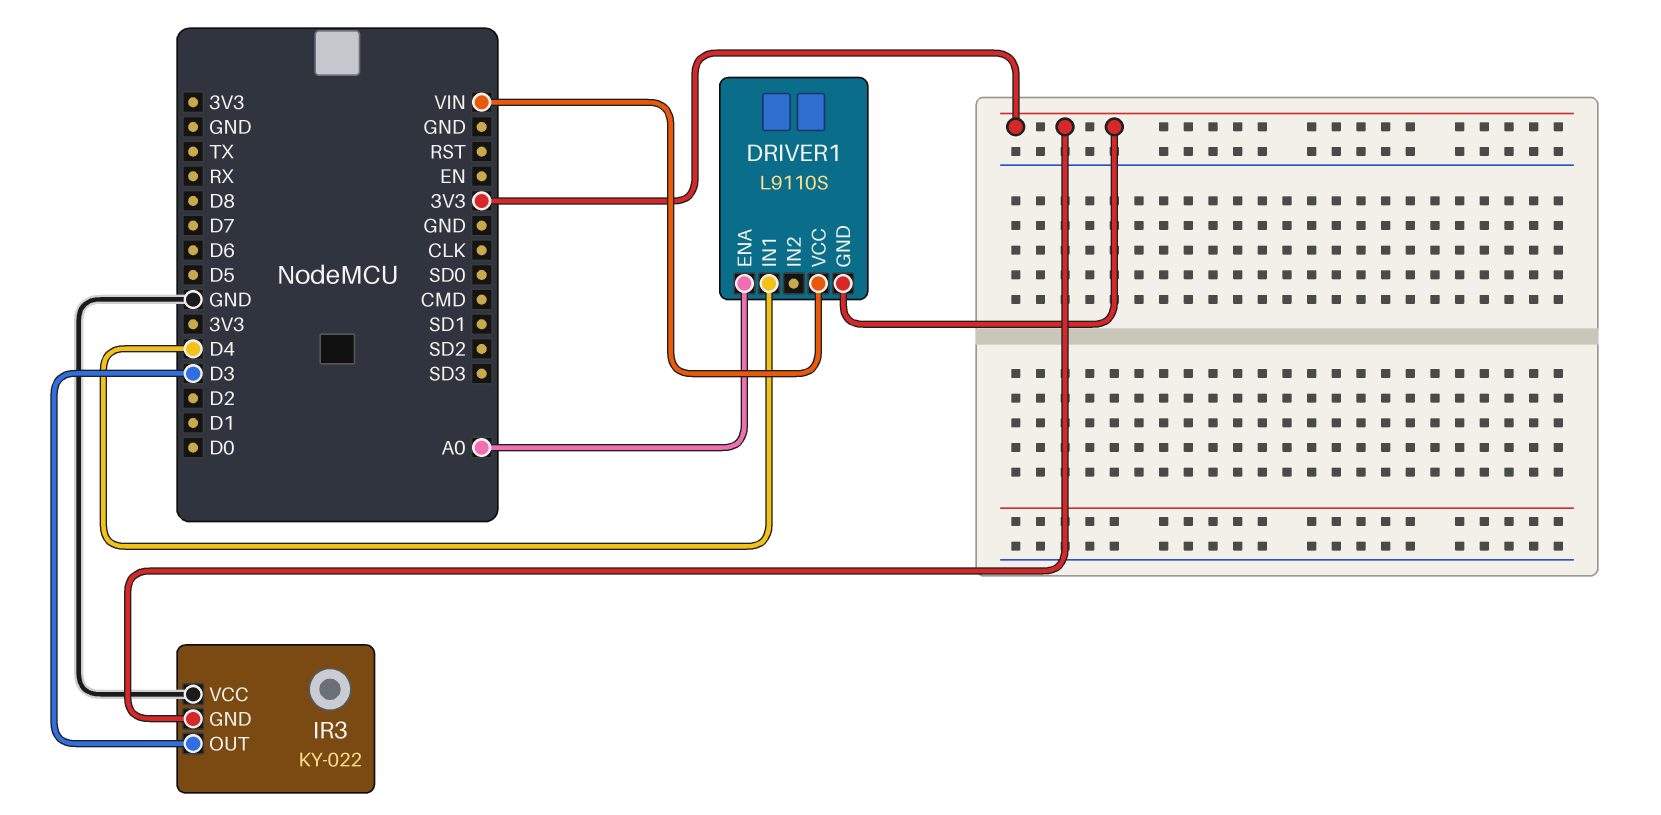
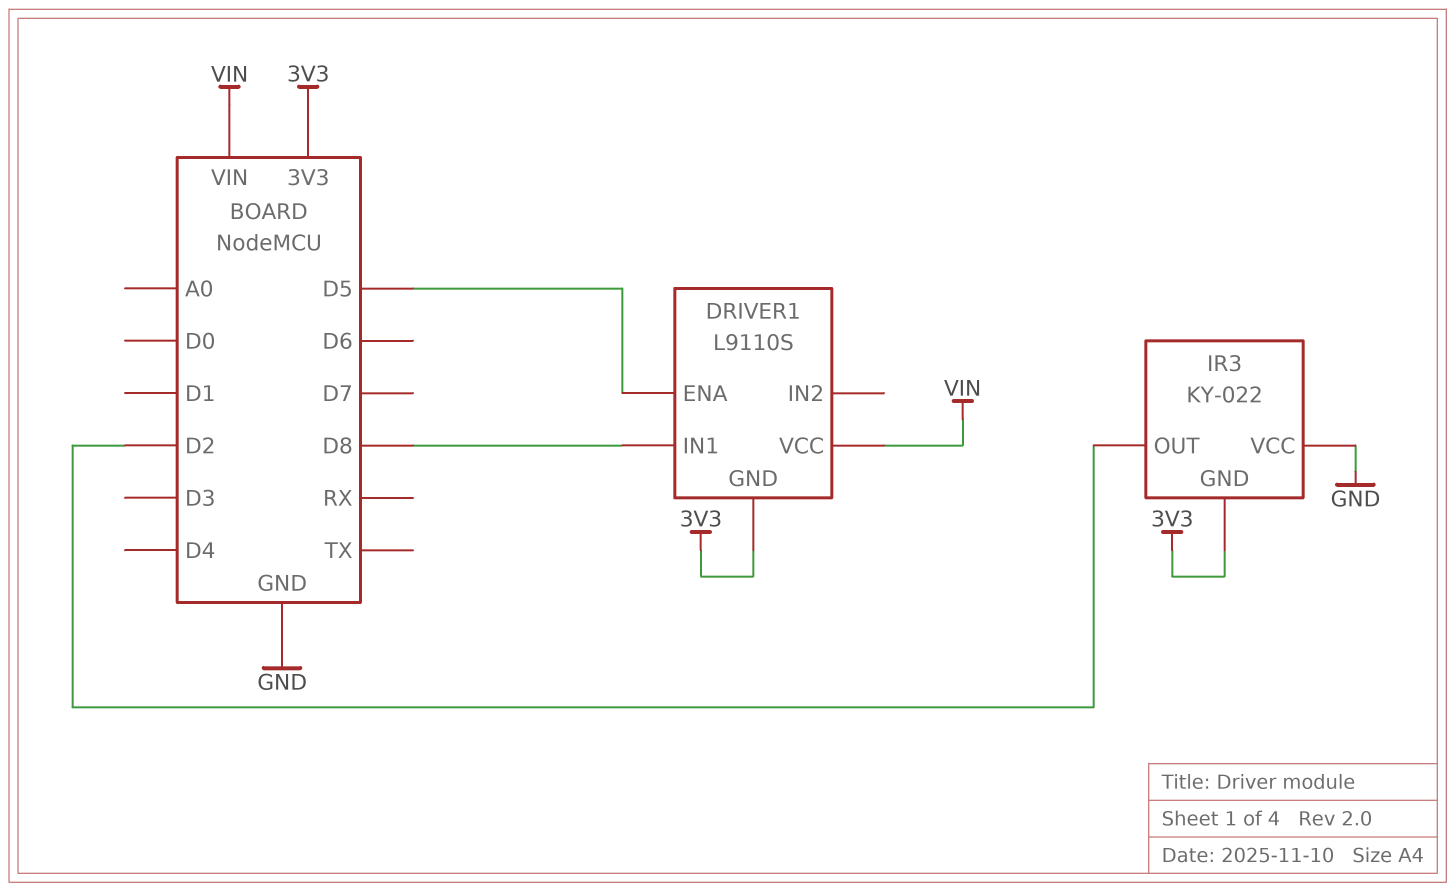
DRIVER1 pin ENA: A0 -> D5
DRIVER1 pin IN1: D4 -> D8
IR3 pin OUT: D3 -> D2

